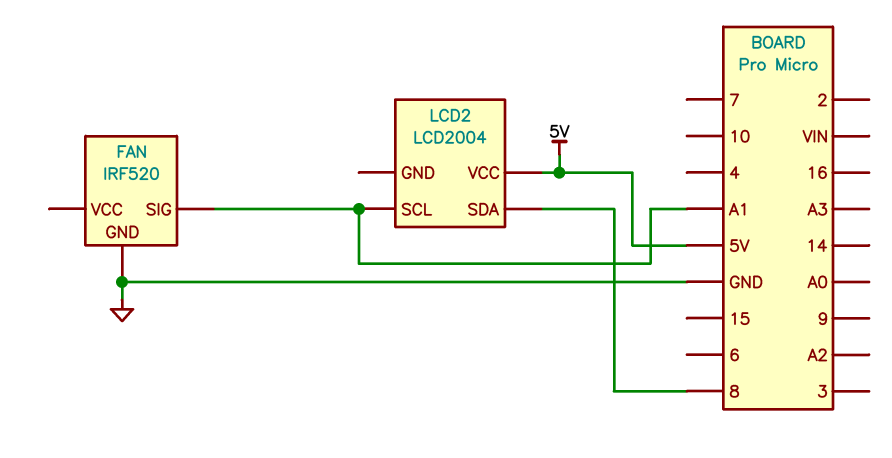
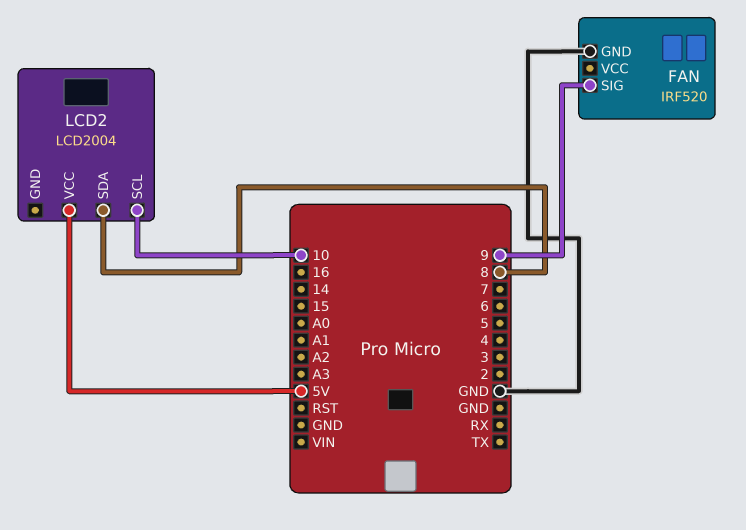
FAN pin SIG: A1 -> 9
LCD2 pin SCL: A1 -> 10

